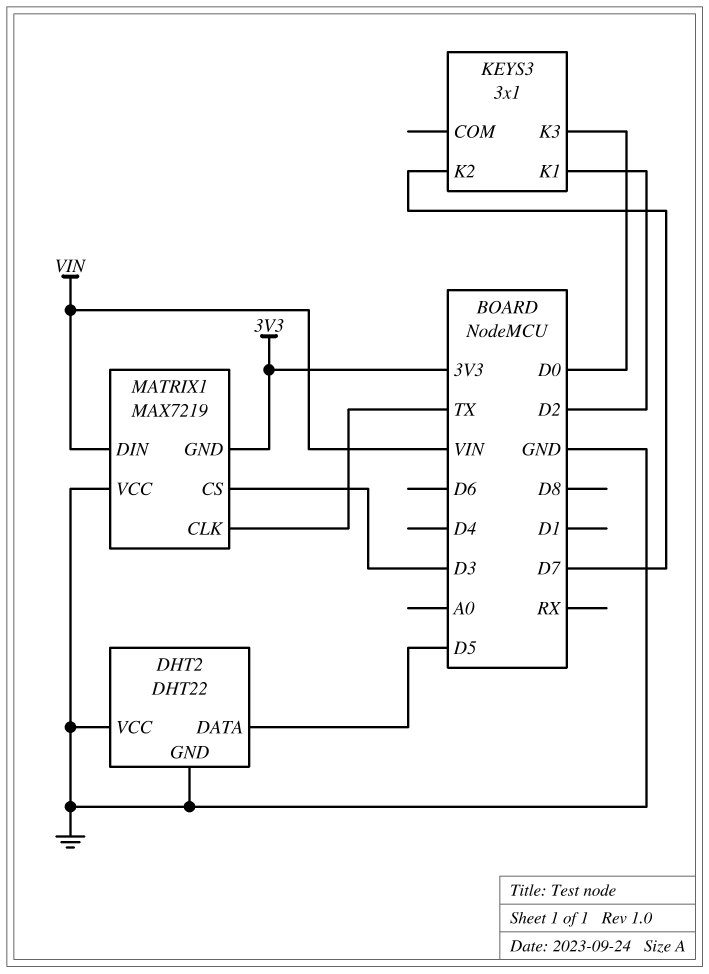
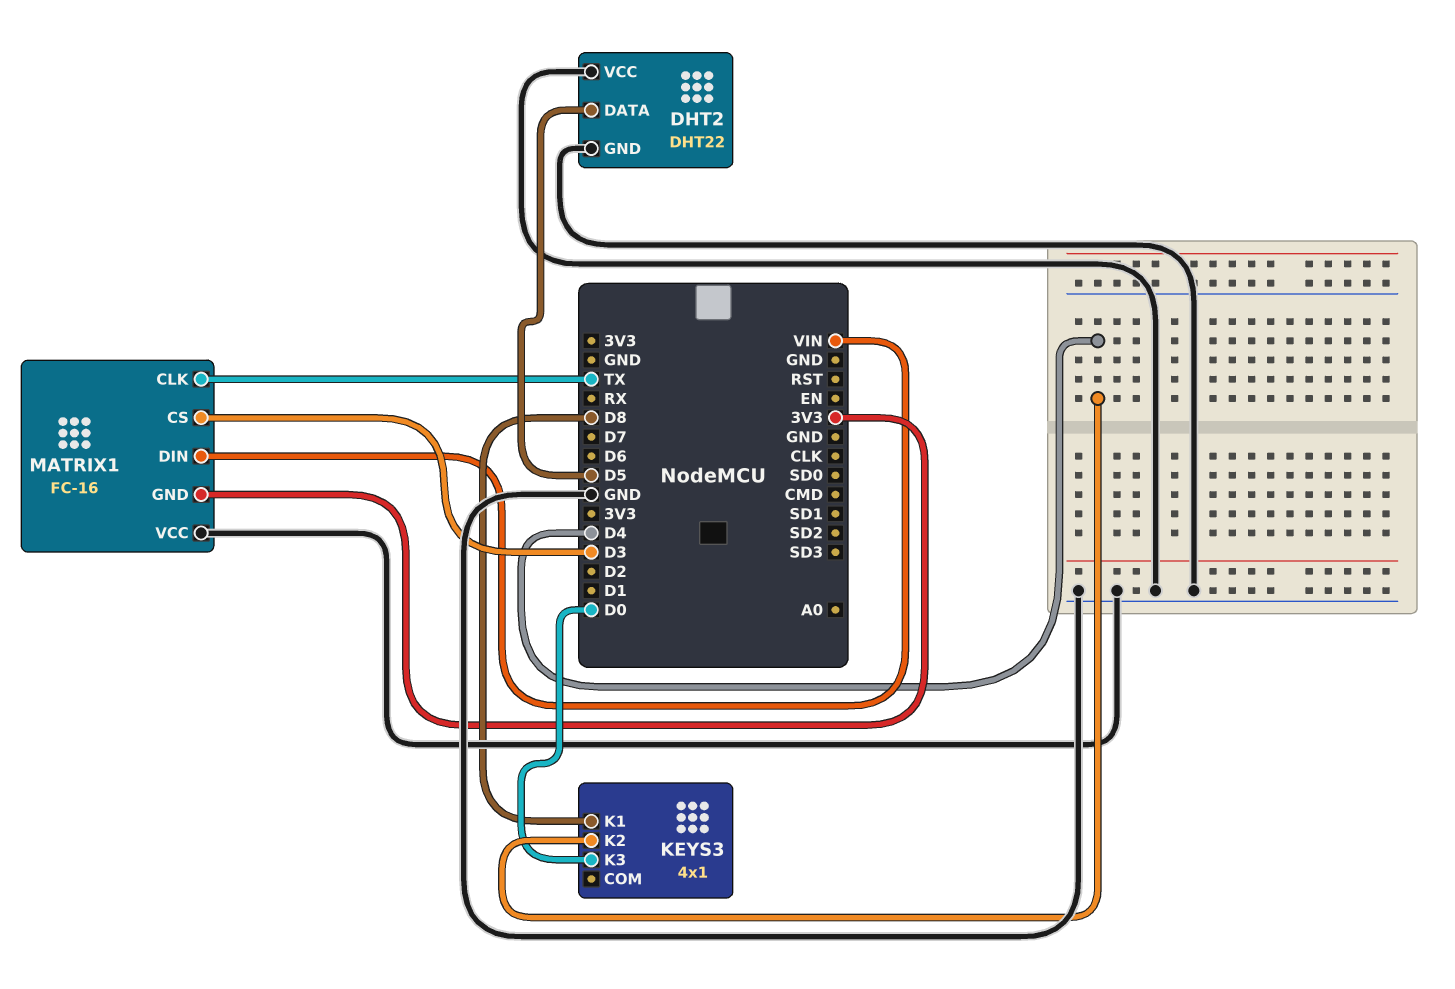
KEYS3: 3x1 -> 4x1
KEYS3 pin K1: D2 -> D8
KEYS3 pin K2: D7 -> D4
MATRIX1: MAX7219 -> FC-16

